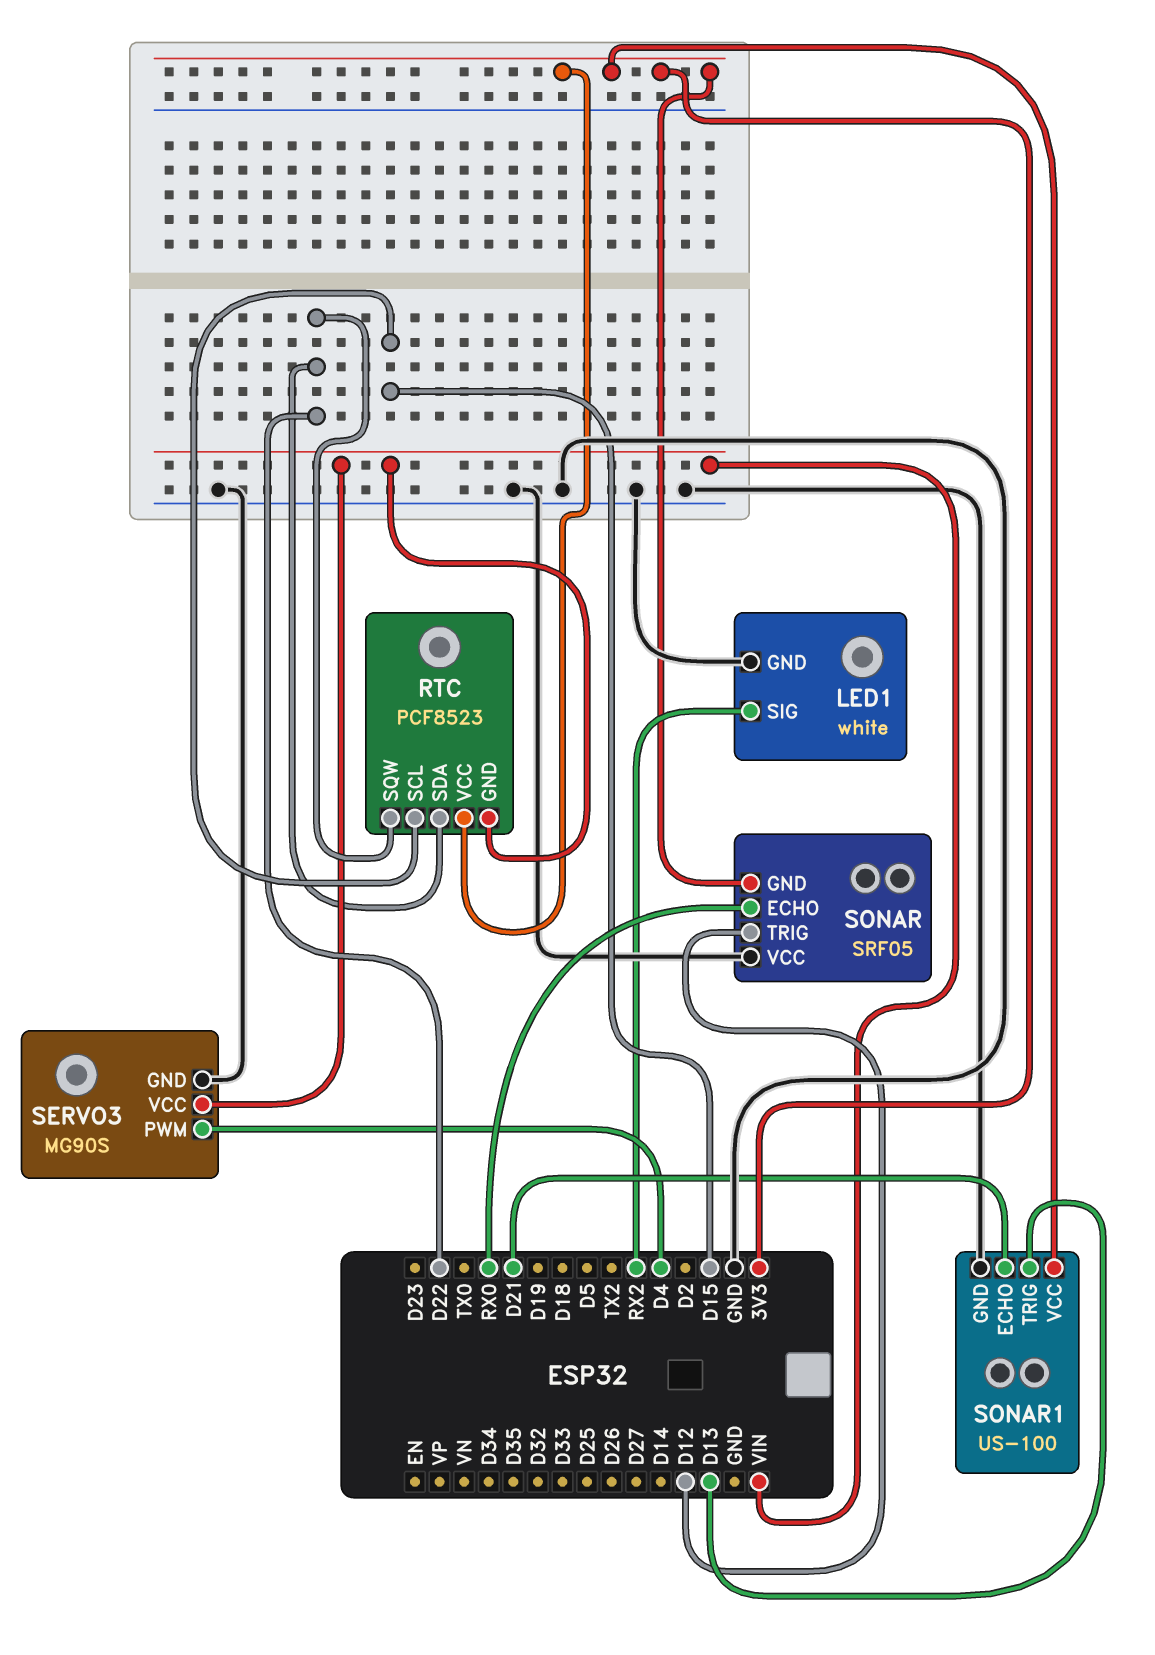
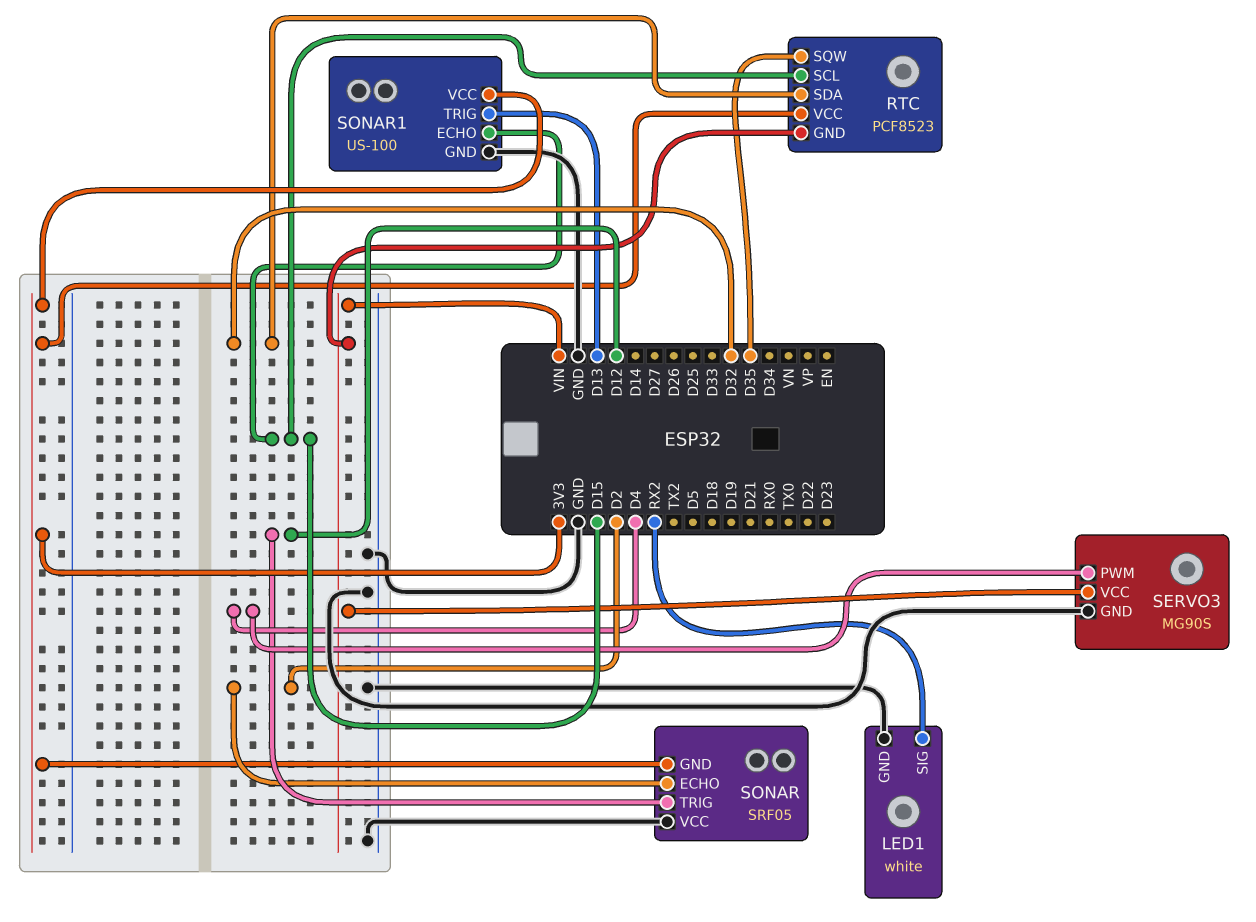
RTC pin SDA: D22 -> D32
RTC pin SQW: D22 -> D35
SONAR pin ECHO: RX0 -> D2
SONAR1 pin ECHO: D21 -> D15

